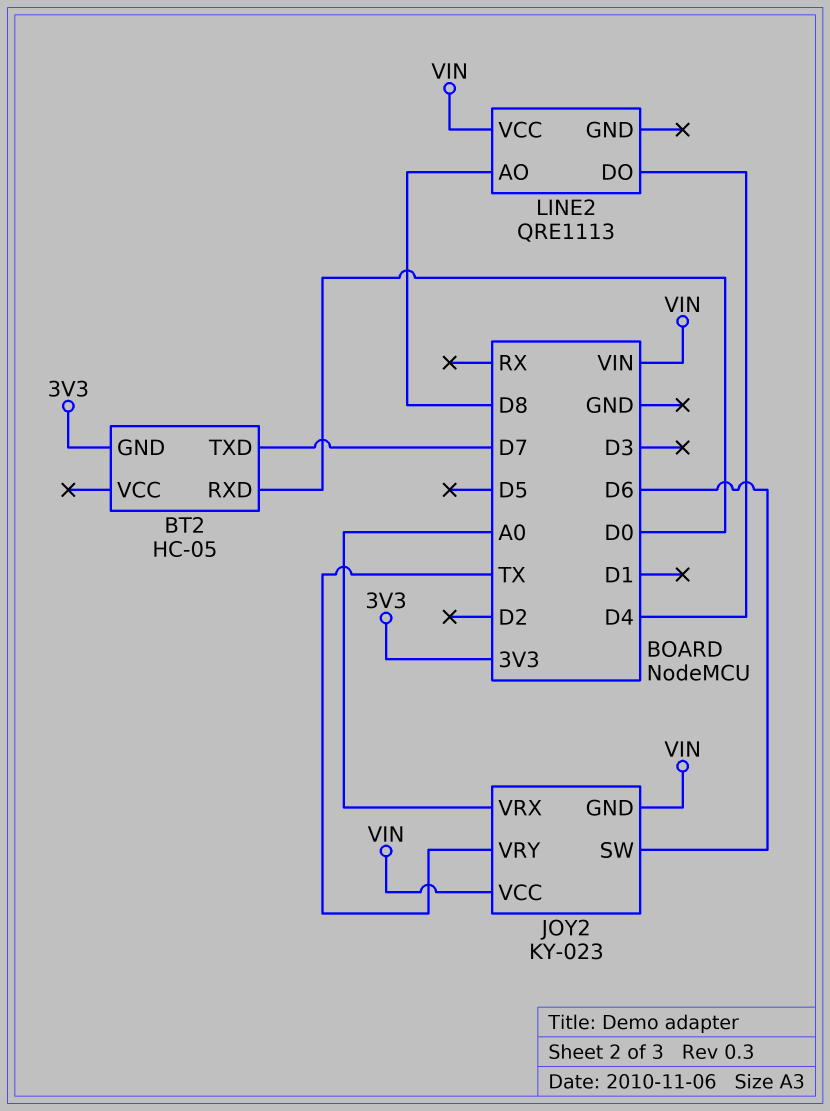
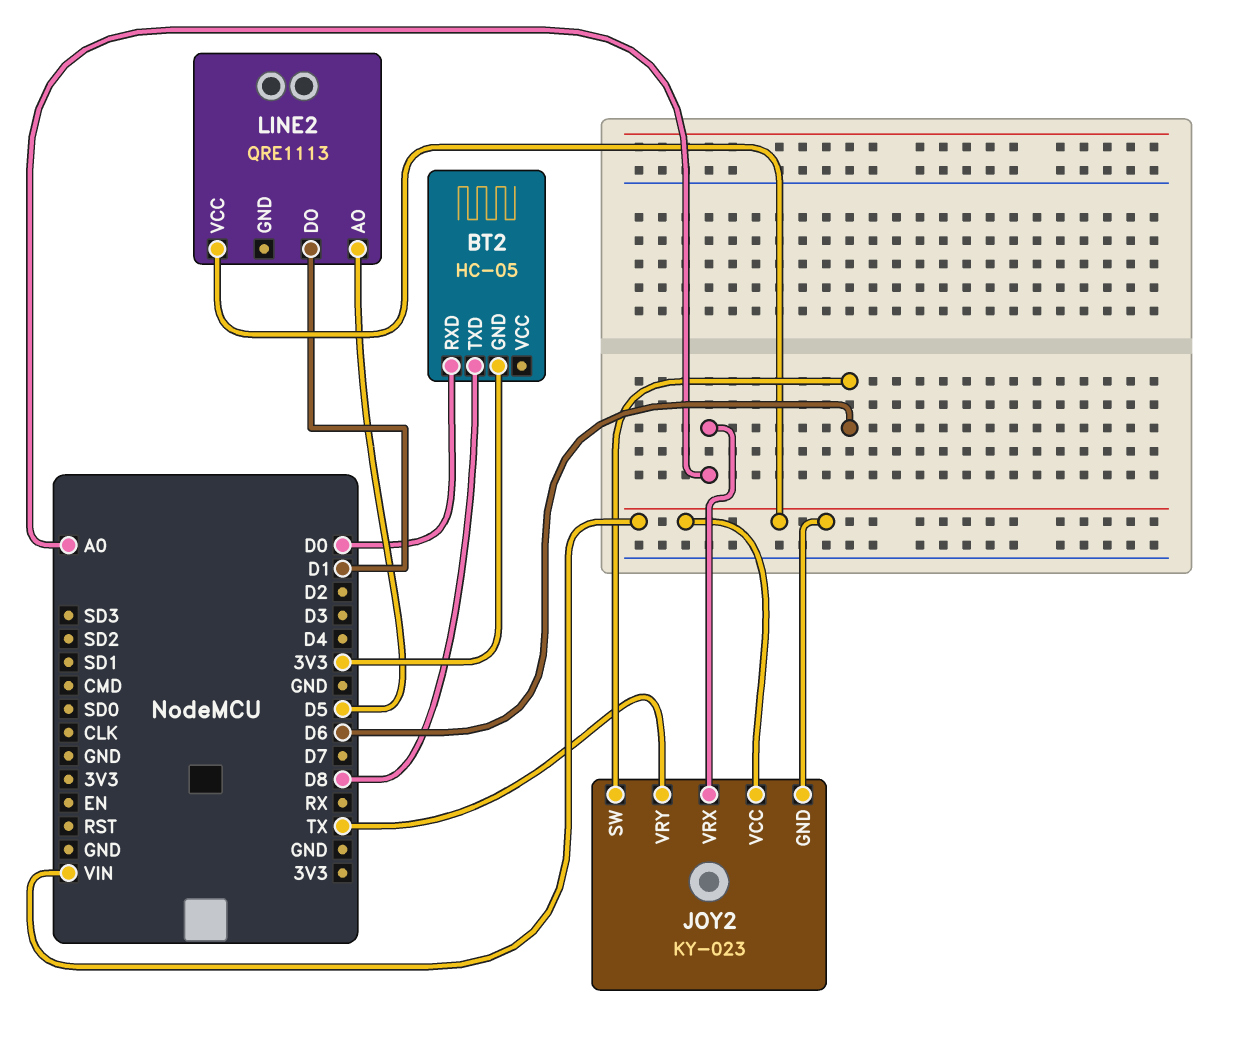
BT2 pin TXD: D7 -> D8
LINE2 pin AO: D8 -> D5
LINE2 pin DO: D4 -> D1

